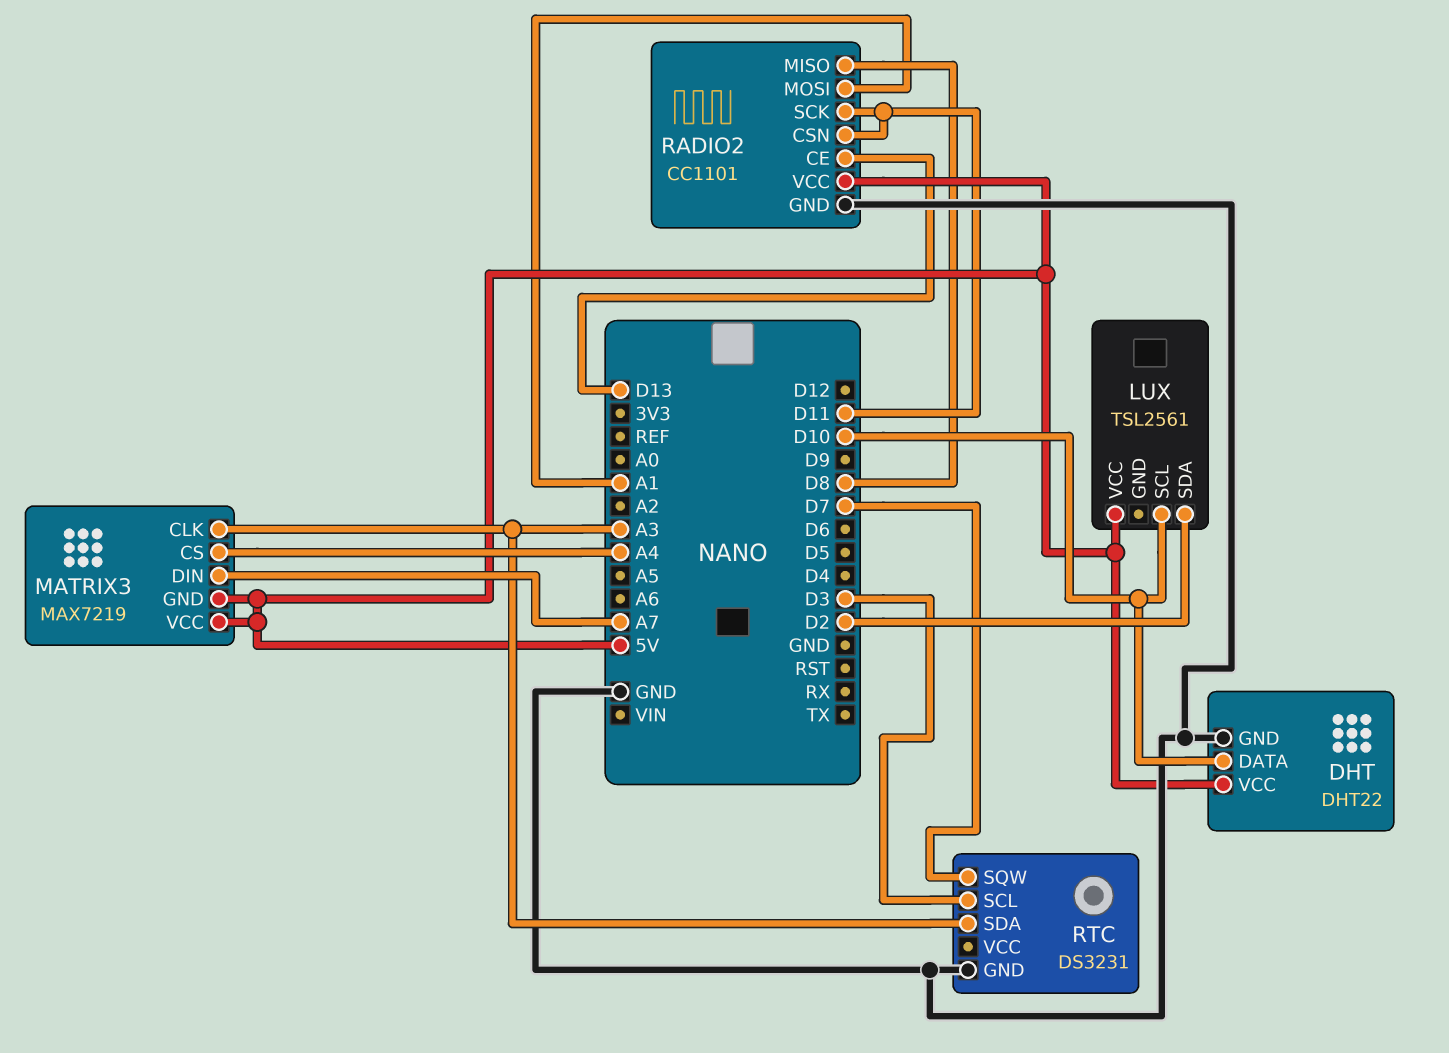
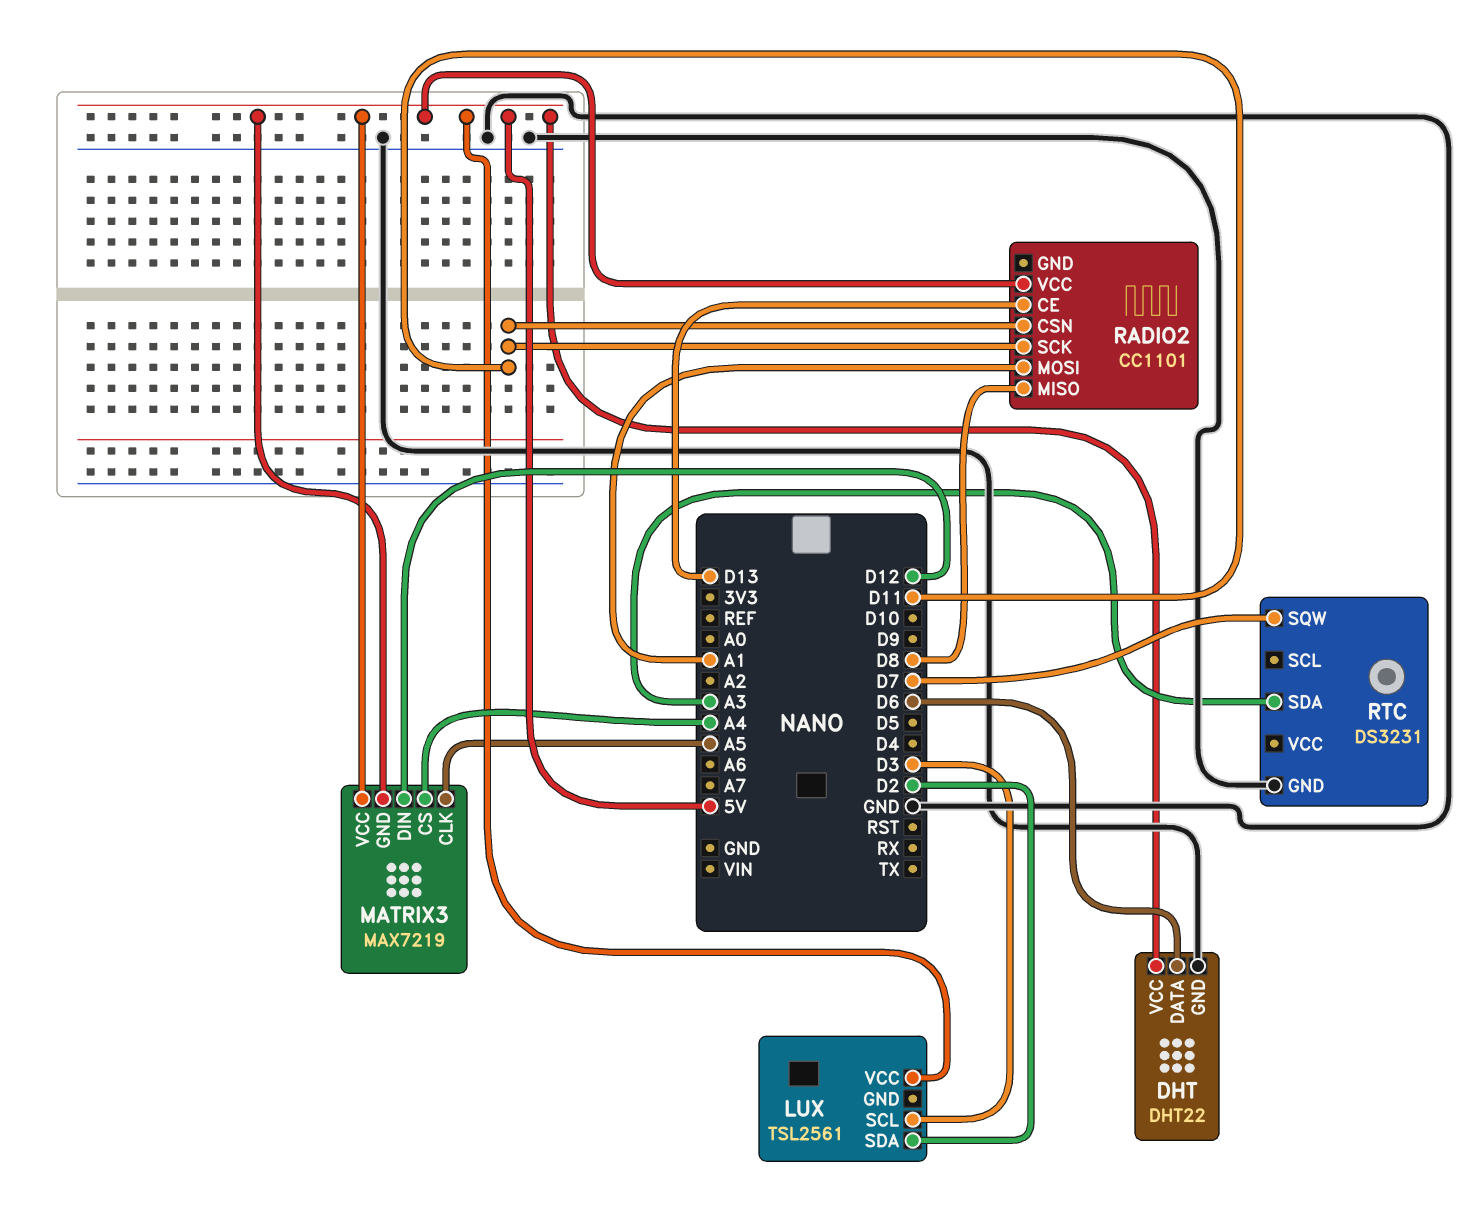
DHT pin DATA: D10 -> D6
LUX pin SCL: D10 -> D3
MATRIX3 pin CLK: A3 -> A5
MATRIX3 pin DIN: A7 -> D12
RADIO2 pin GND: GND -> none
RTC pin SCL: D3 -> none

